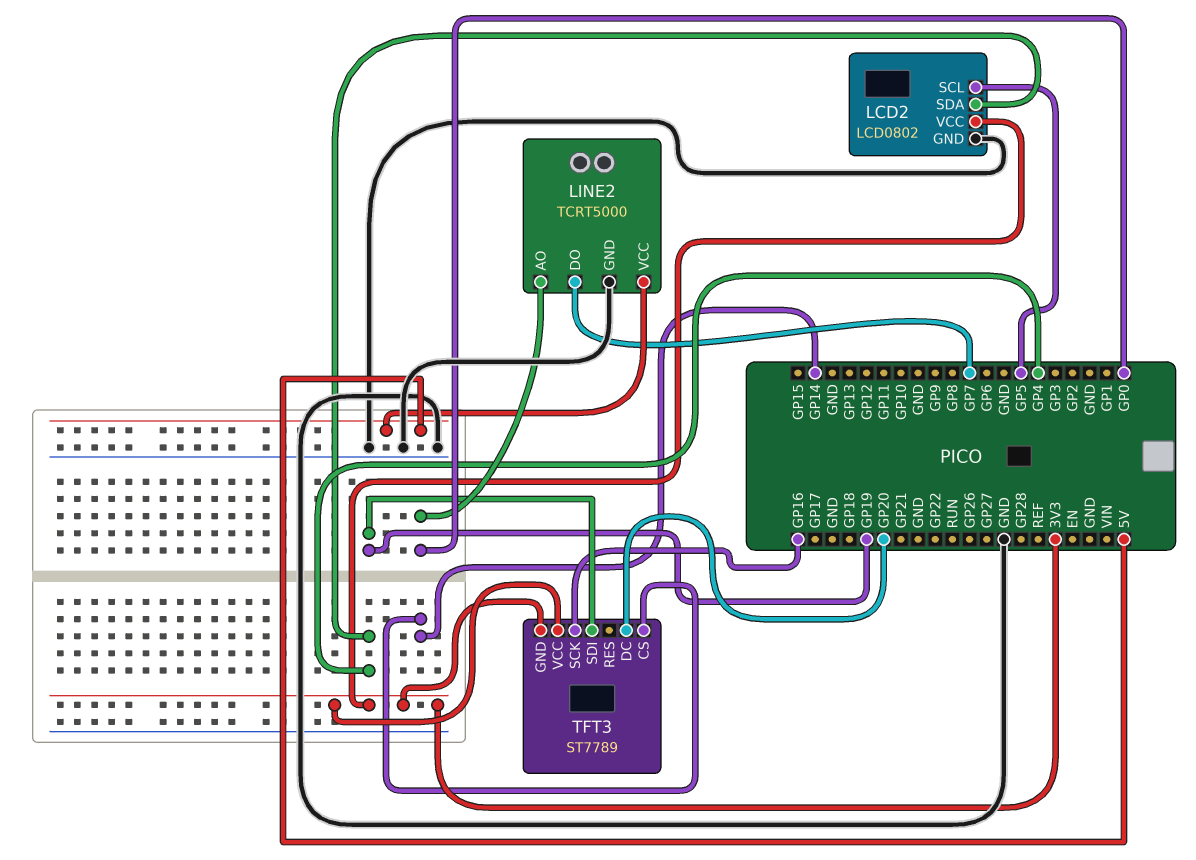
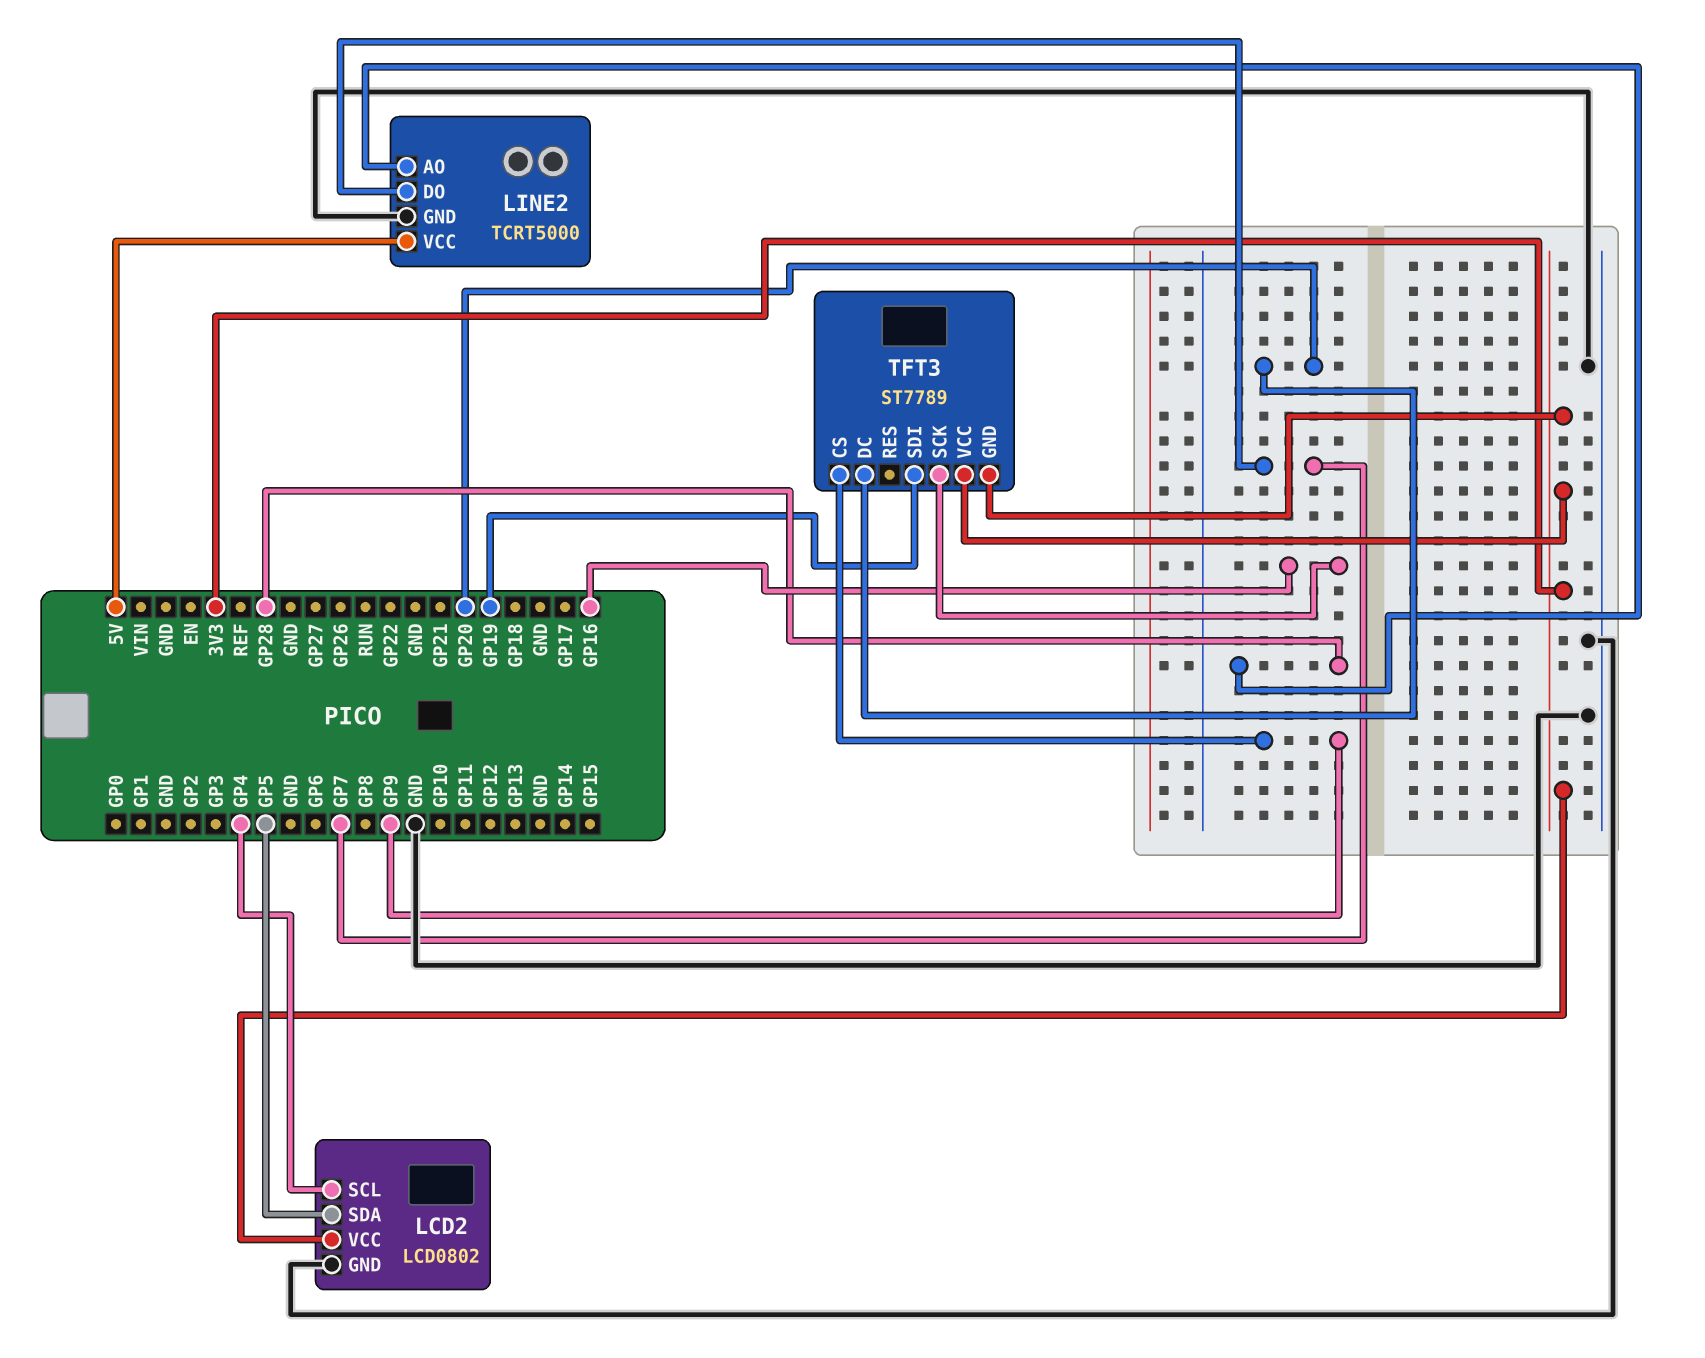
LCD2 pin SCL: GP5 -> GP4
LCD2 pin SDA: GP4 -> GP5
LINE2 pin AO: GP0 -> GP28
TFT3 pin CS: GP14 -> GP9

